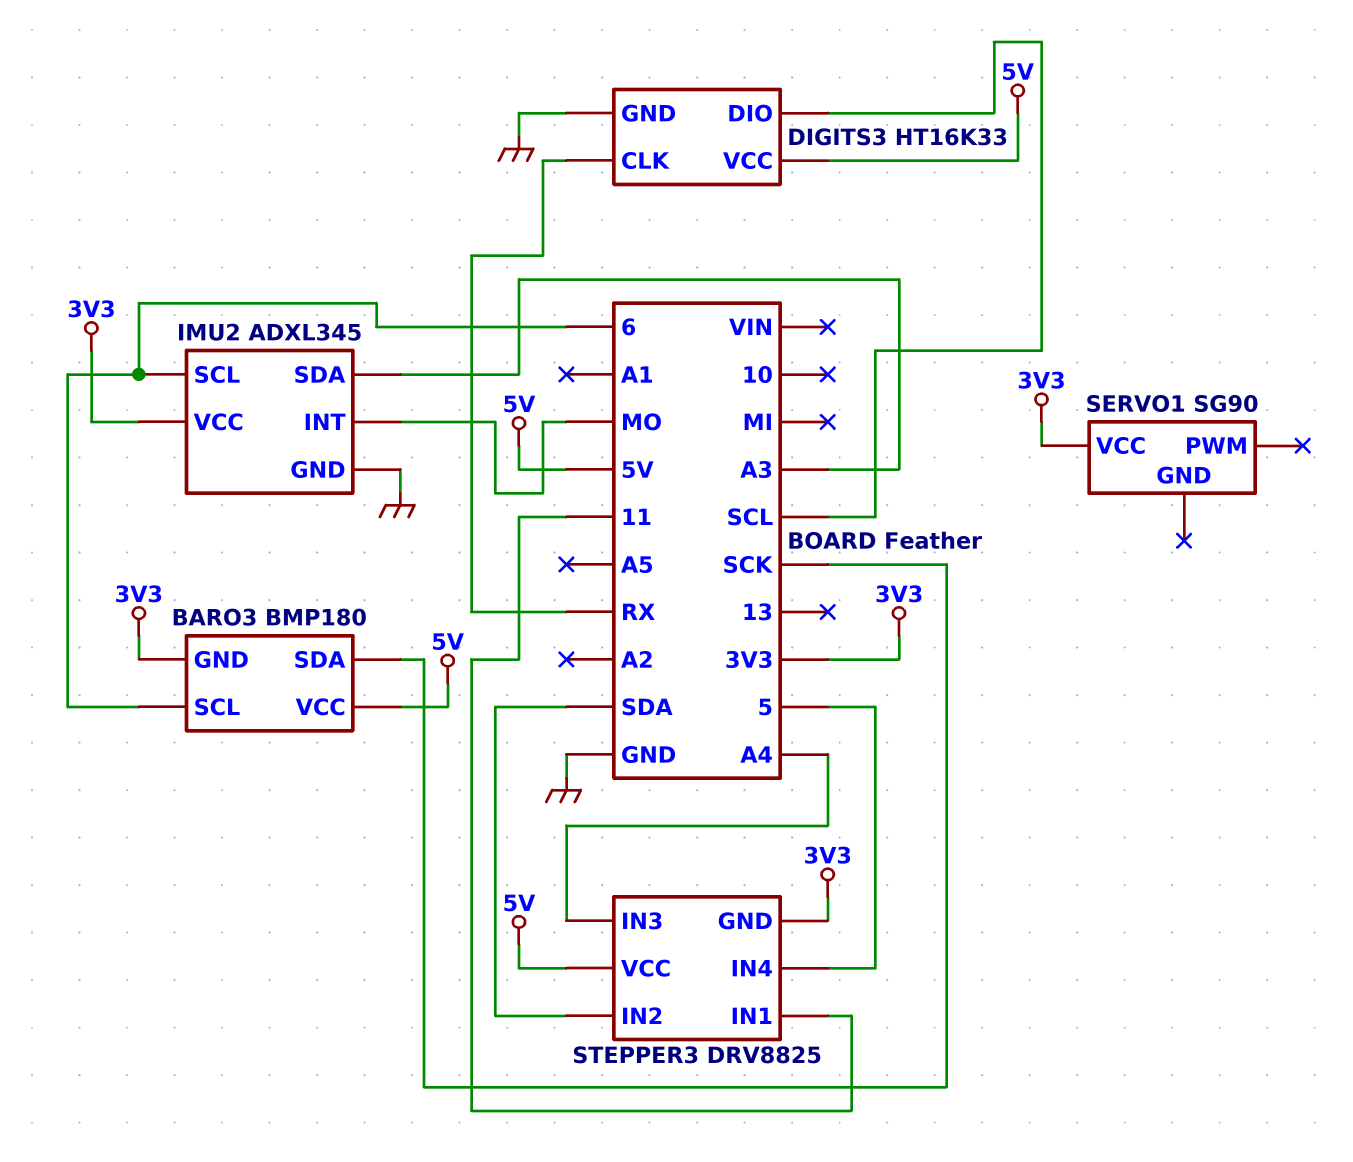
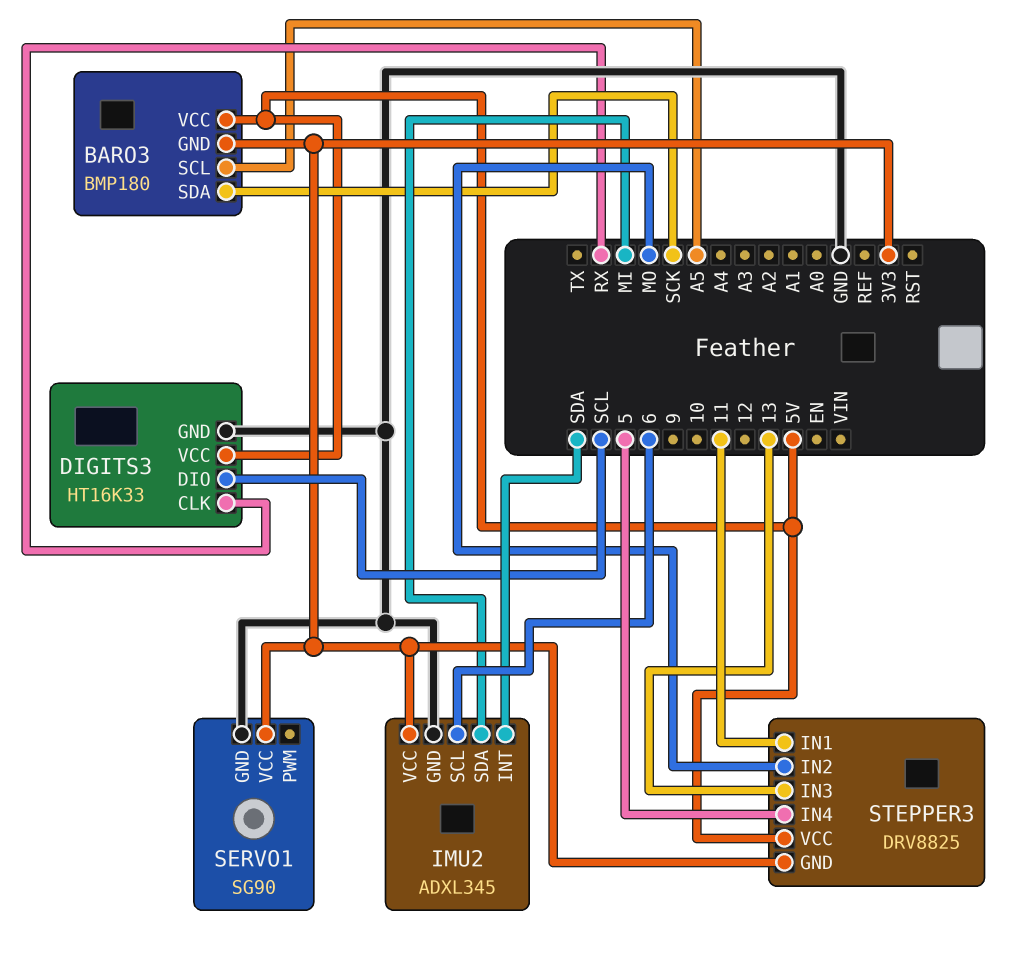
BARO3 pin SCL: 6 -> A5
IMU2 pin INT: MO -> SDA
IMU2 pin SDA: A3 -> MI
SERVO1 pin GND: none -> GND
STEPPER3 pin IN2: SDA -> MO
STEPPER3 pin IN3: A4 -> 13

